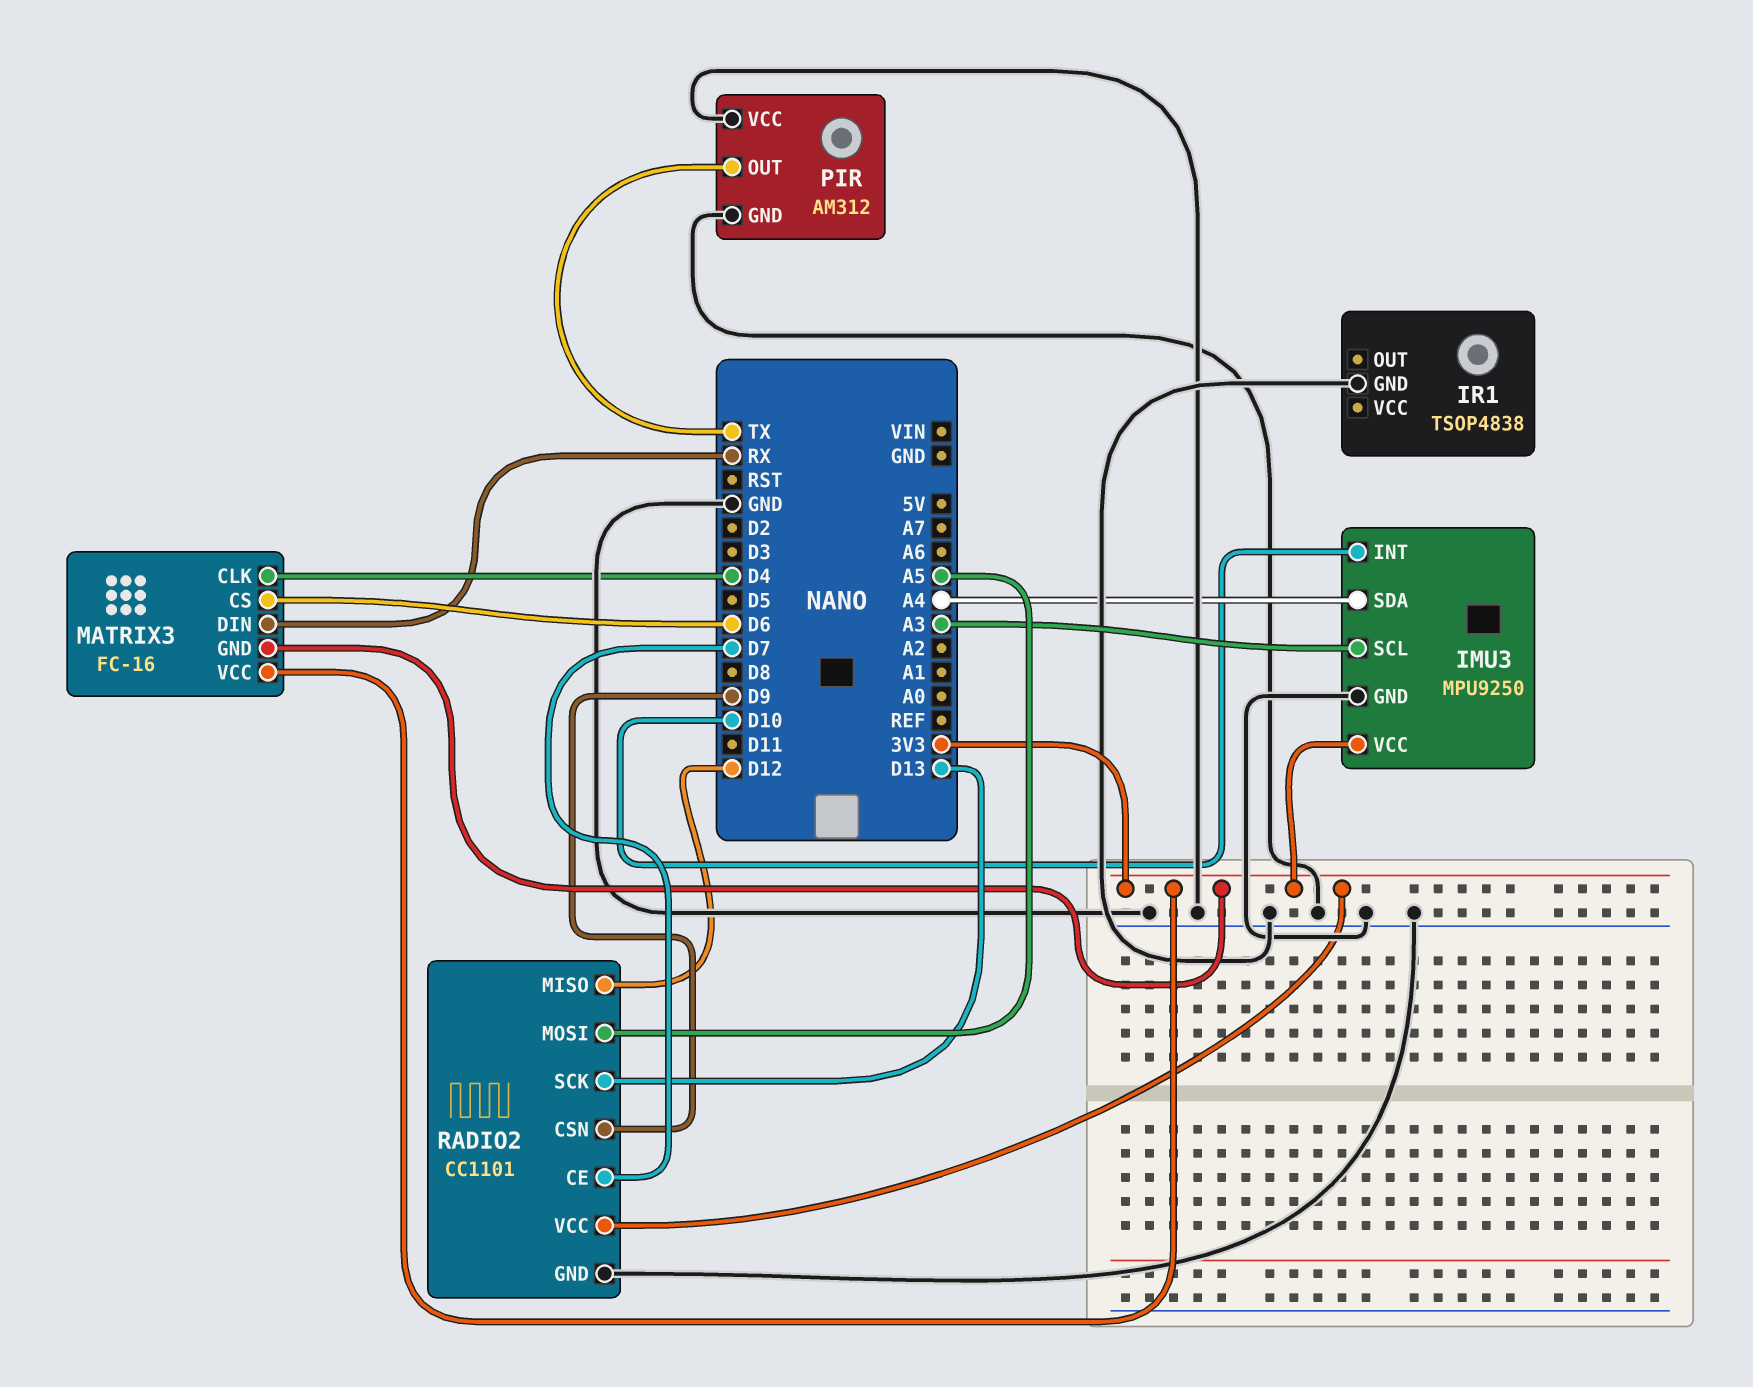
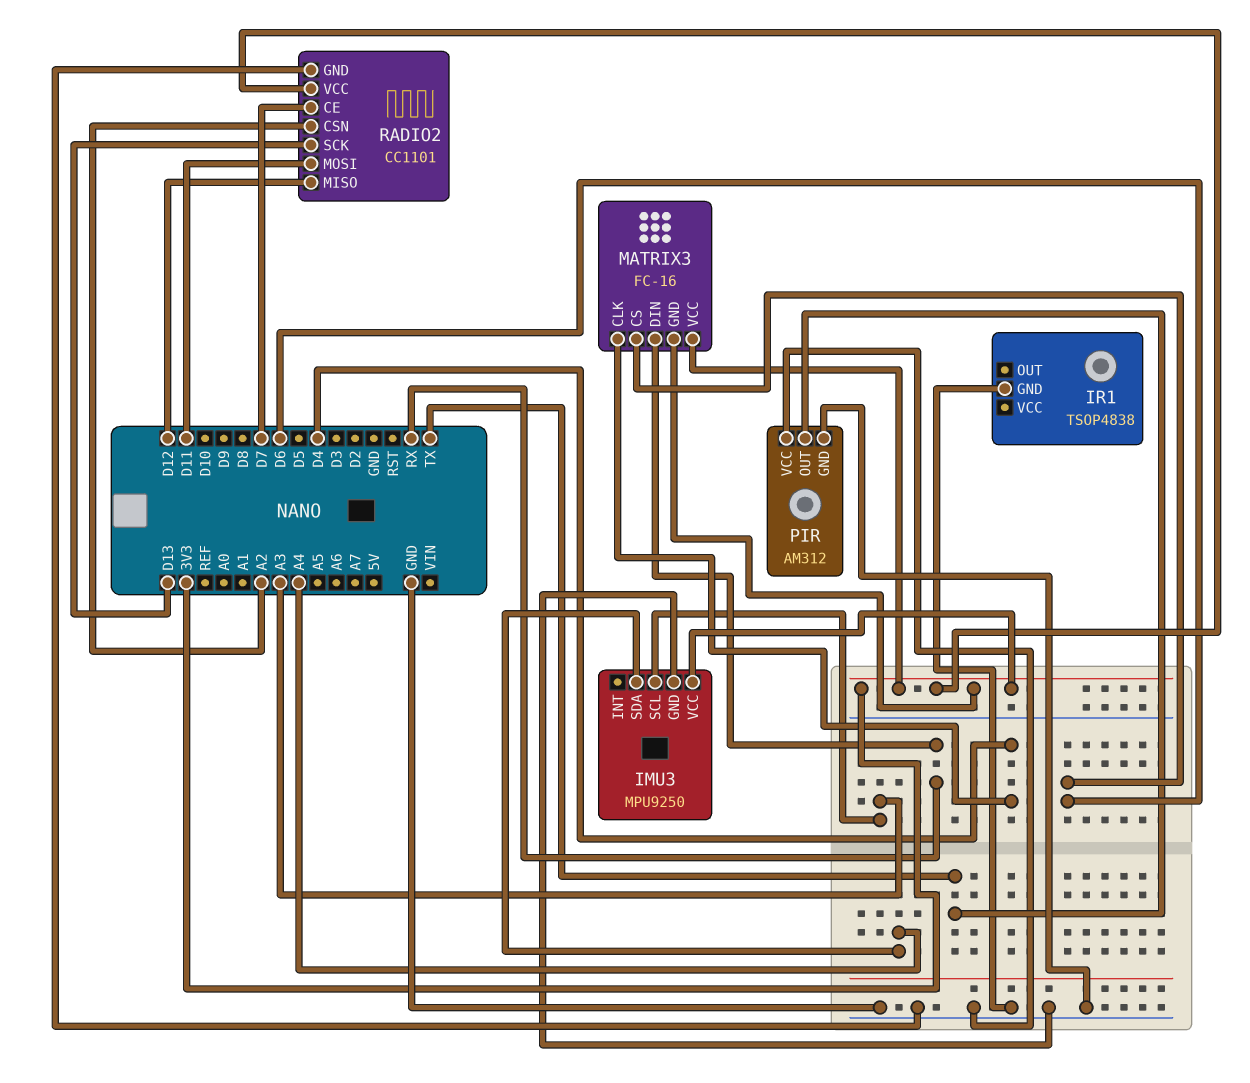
IMU3 pin INT: D10 -> none
RADIO2 pin CSN: D9 -> A2
RADIO2 pin MOSI: A5 -> D11

